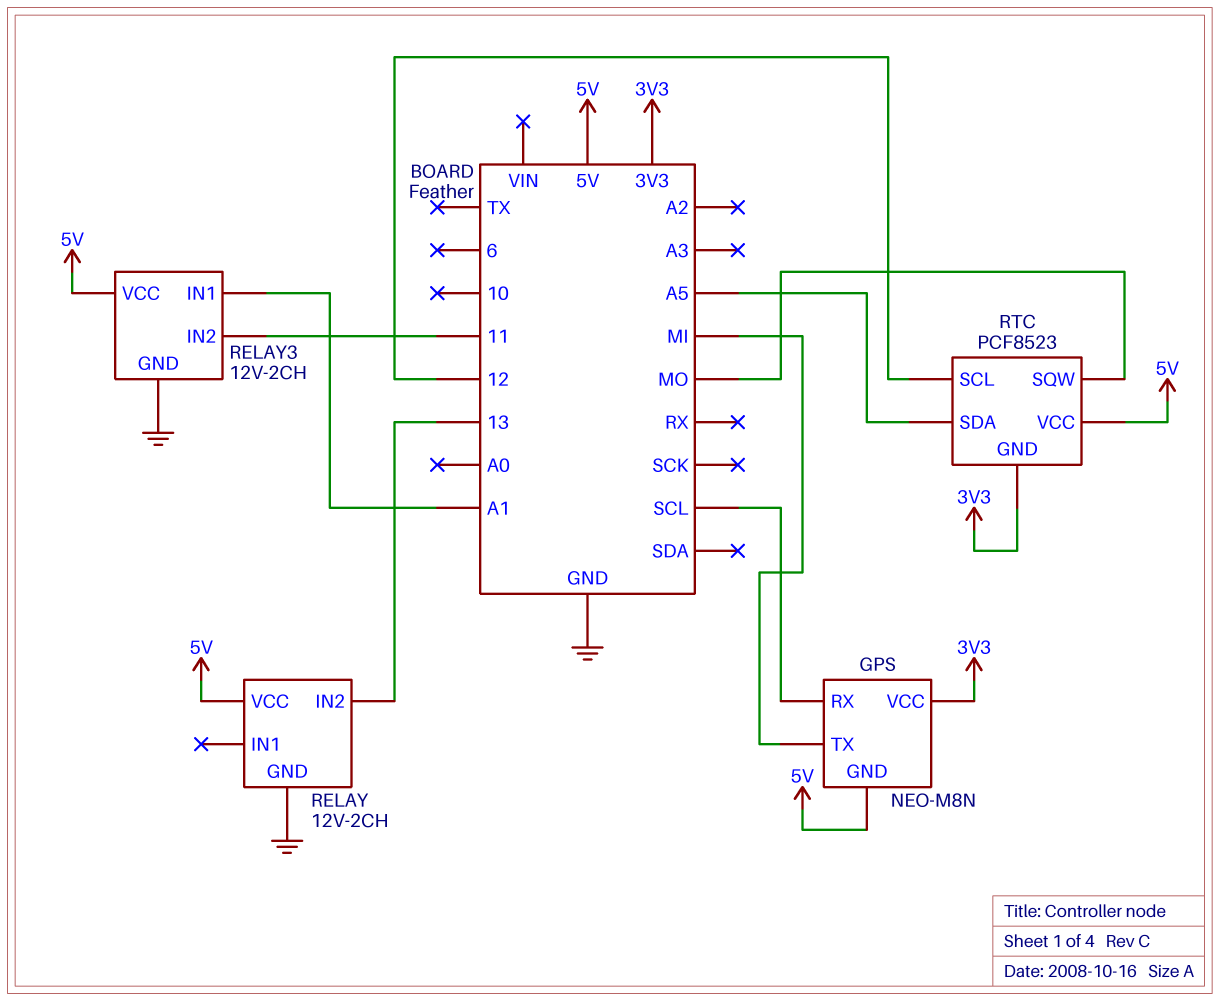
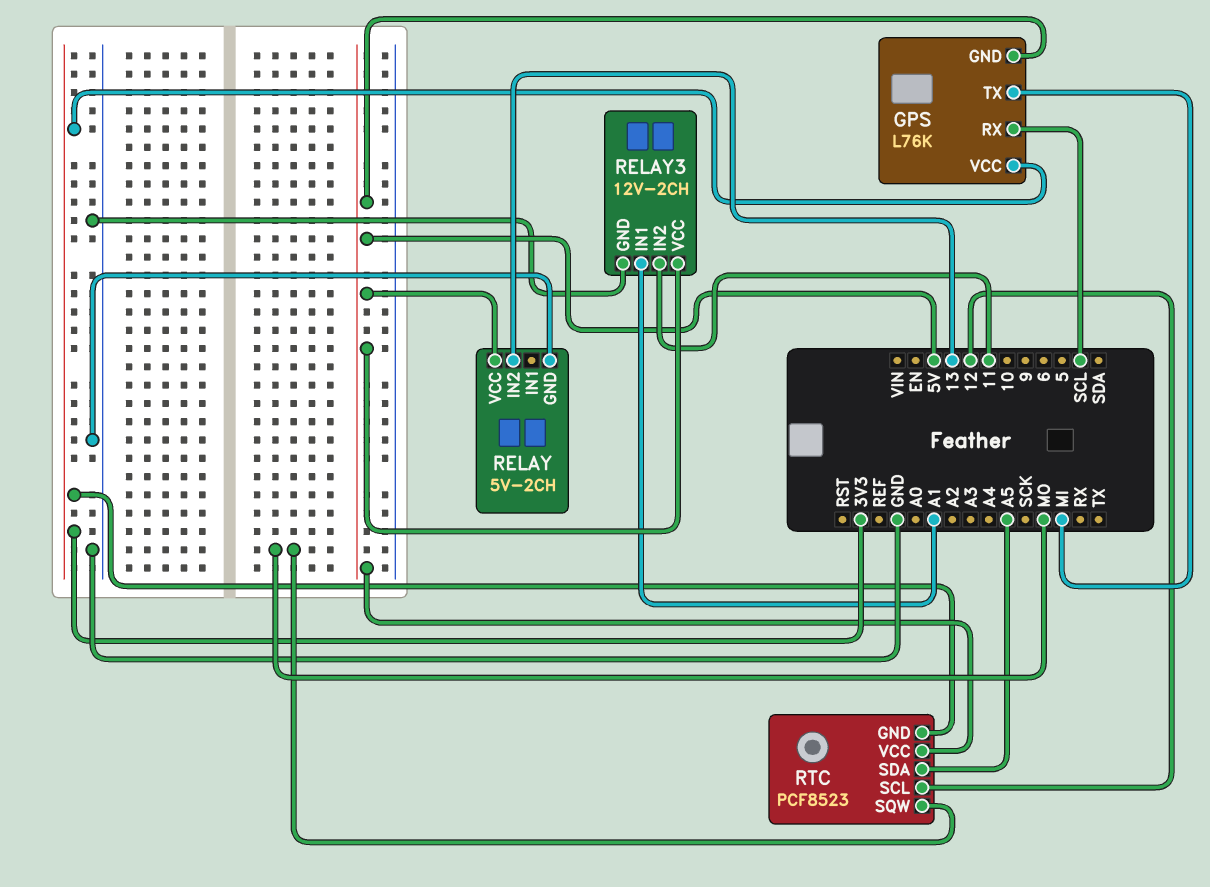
GPS: NEO-M8N -> L76K
RELAY: 12V-2CH -> 5V-2CH

